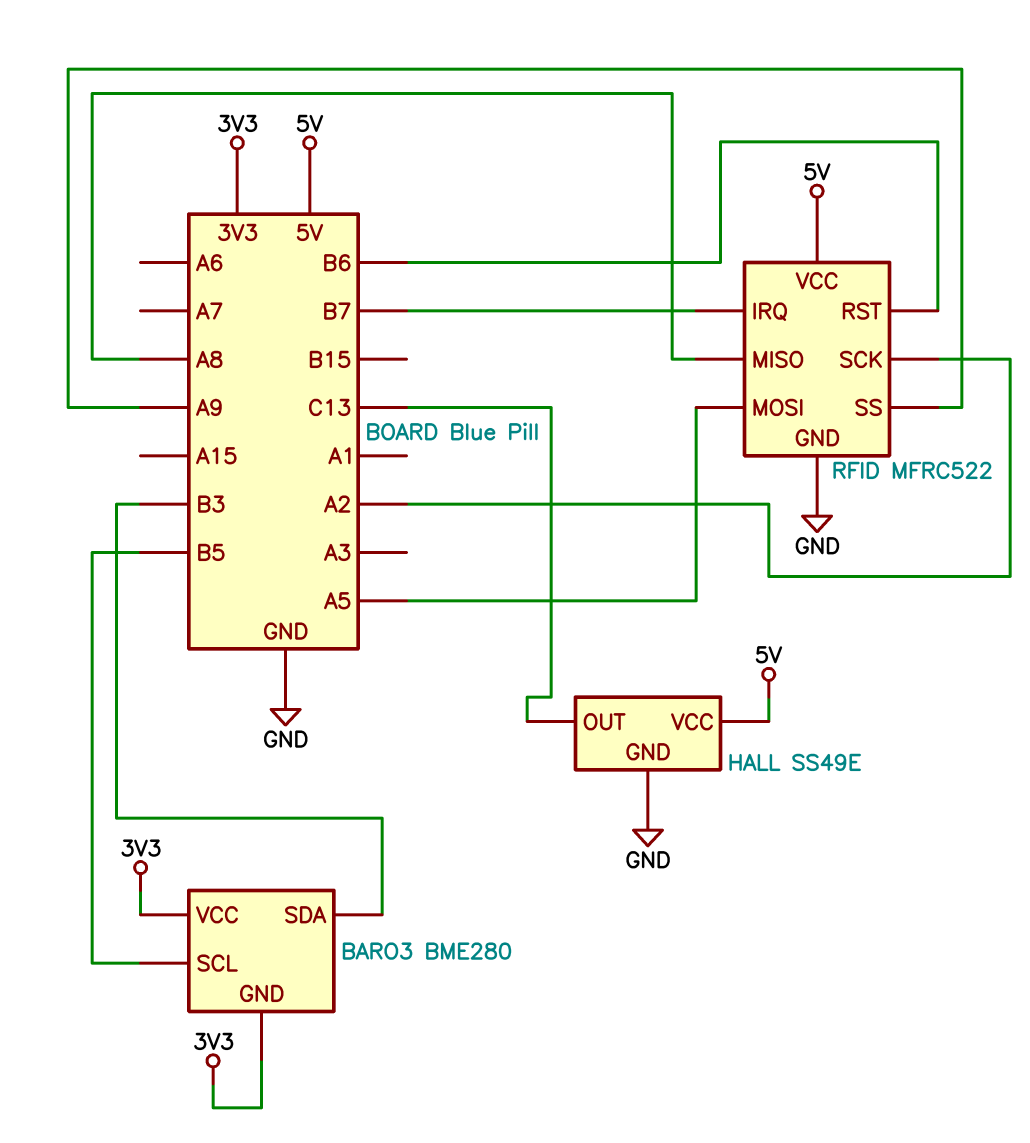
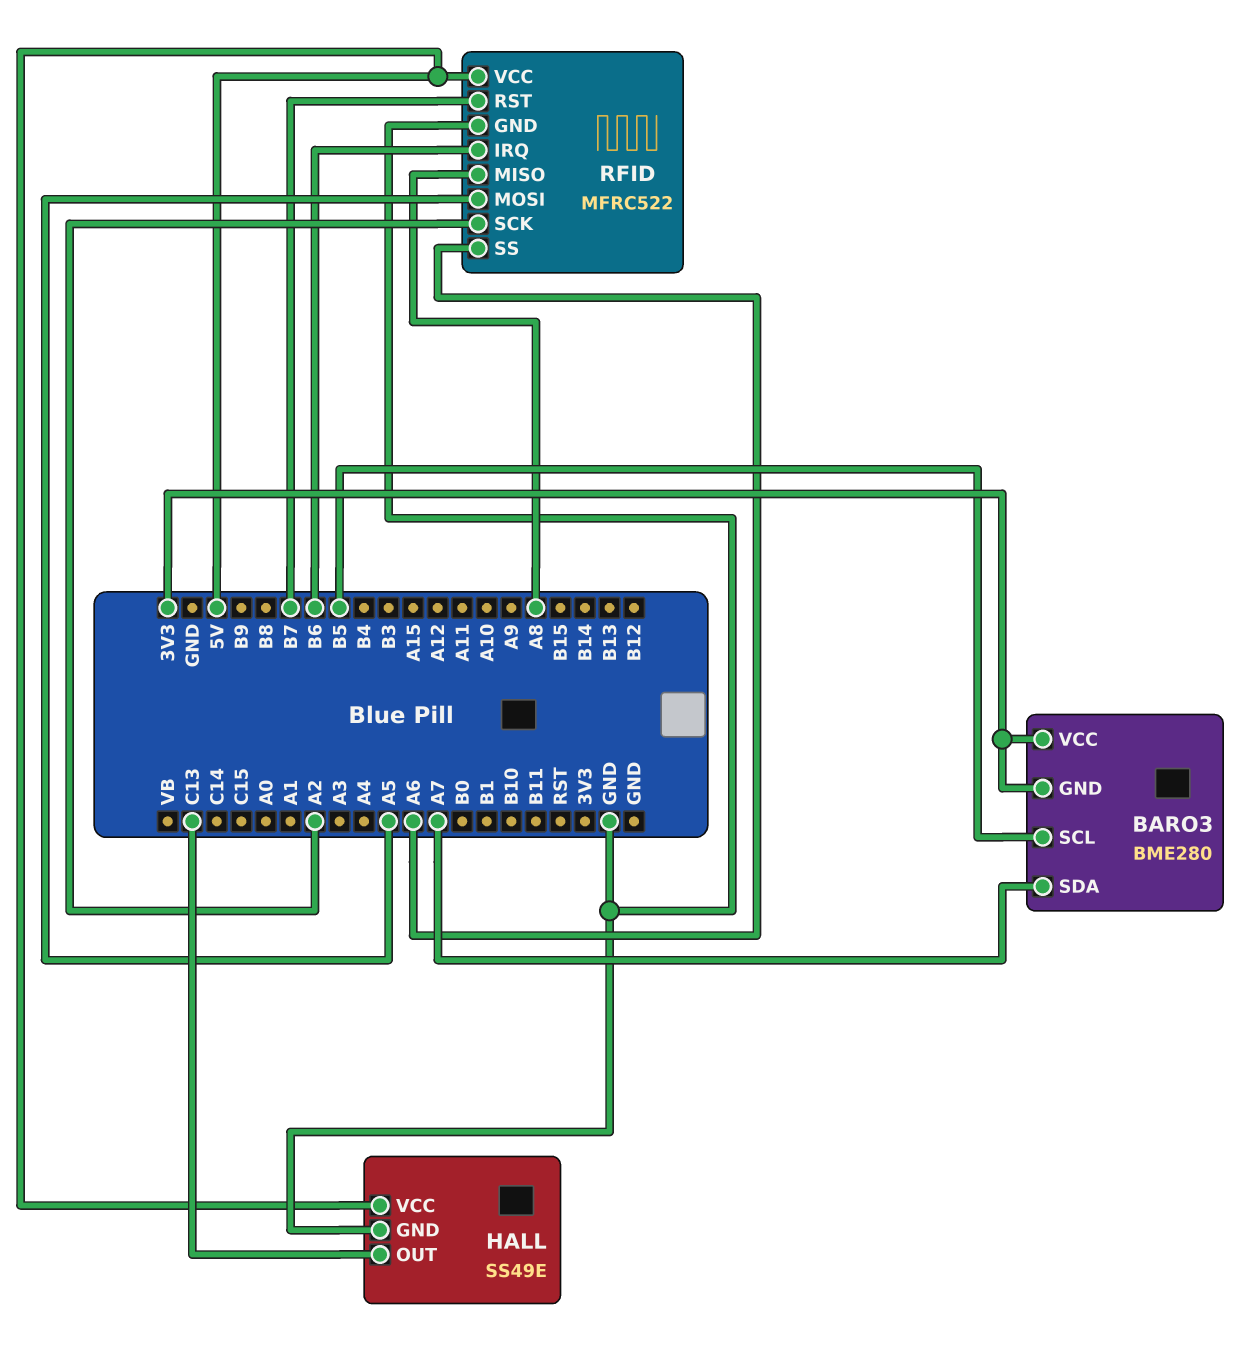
BARO3 pin SDA: B3 -> A7
RFID pin IRQ: B7 -> B6
RFID pin RST: B6 -> B7
RFID pin SS: A9 -> A6

